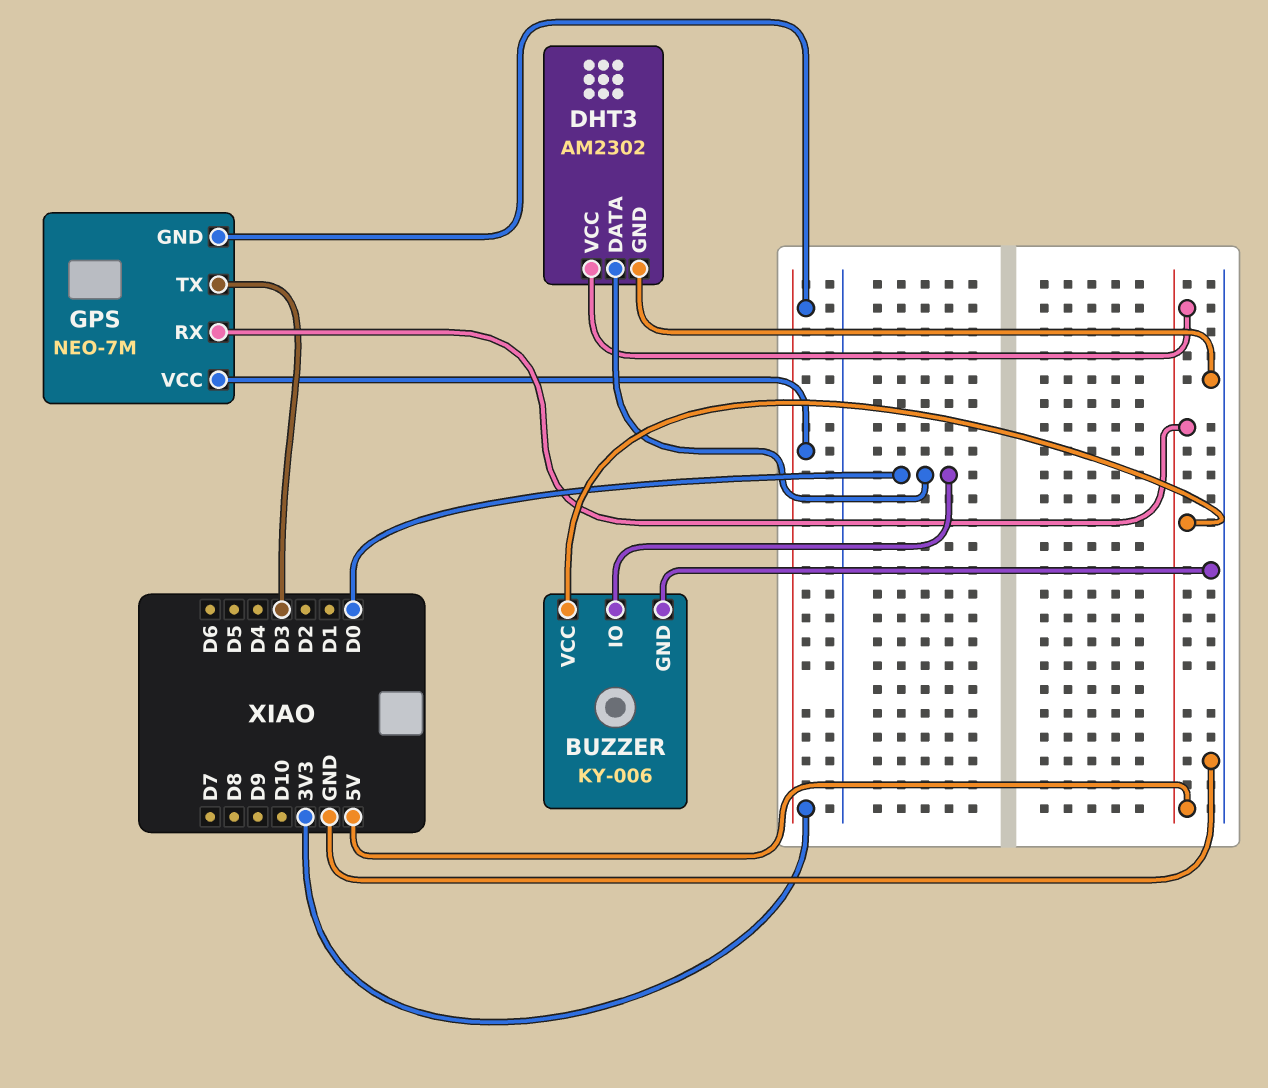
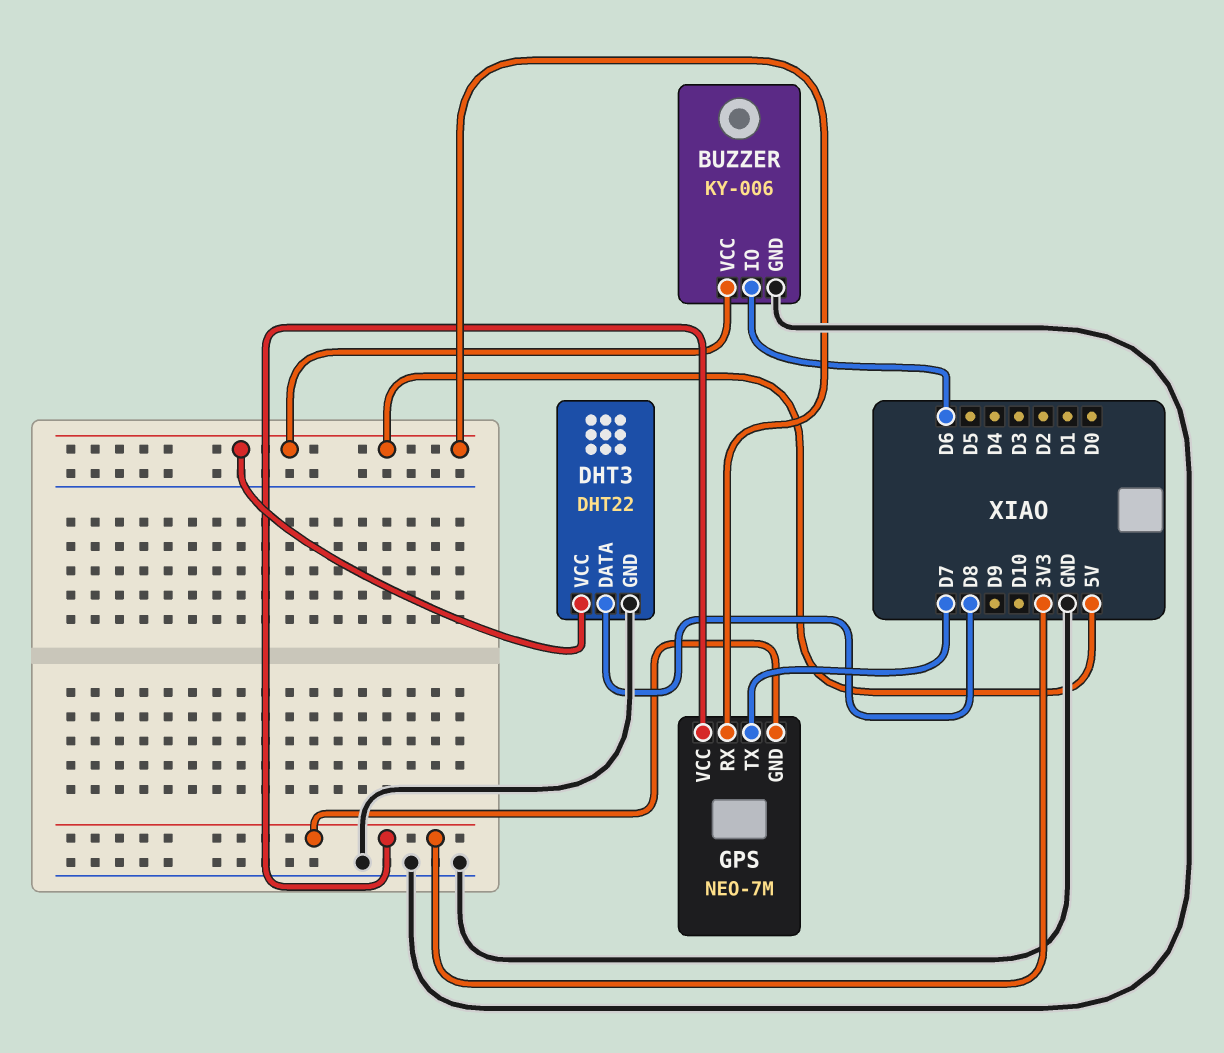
BUZZER pin IO: D0 -> D6
DHT3: AM2302 -> DHT22
DHT3 pin DATA: D0 -> D8
GPS pin TX: D3 -> D7

